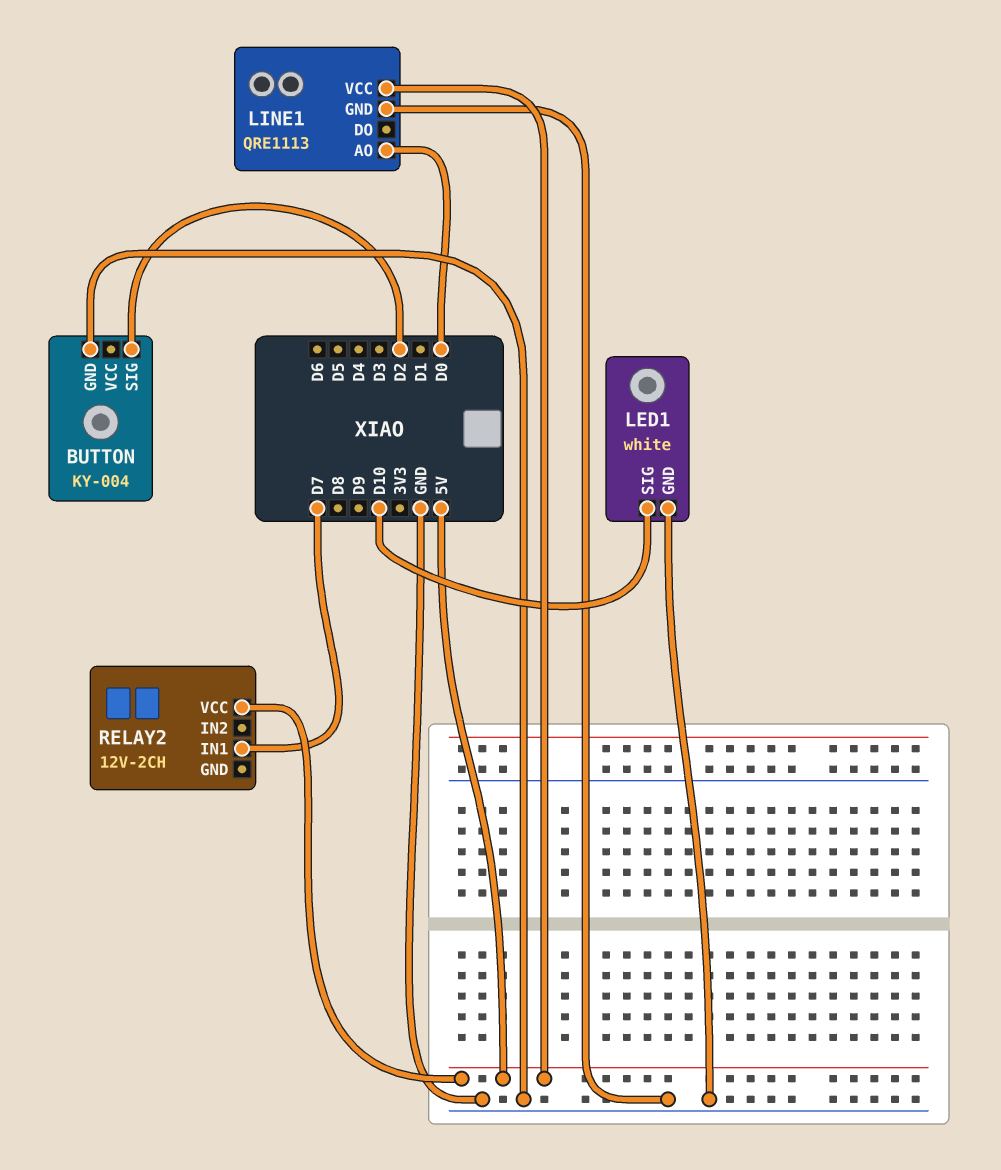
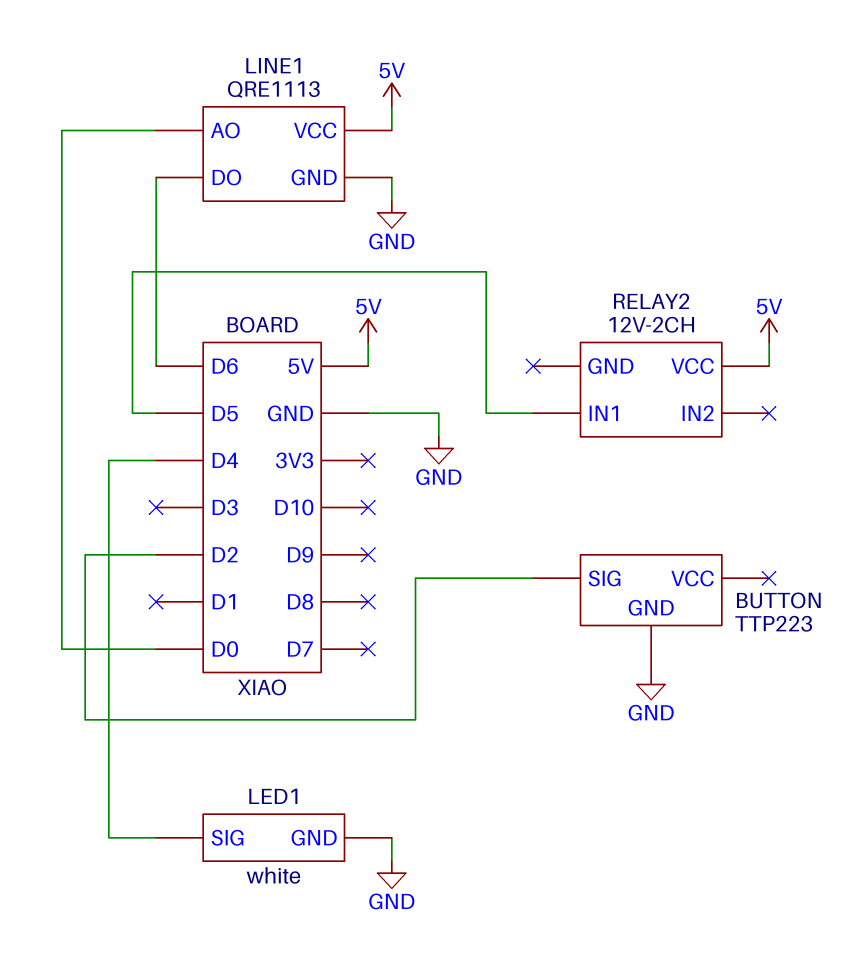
BUTTON: KY-004 -> TTP223
LED1 pin SIG: D10 -> D4
LINE1 pin DO: none -> D6
RELAY2 pin IN1: D7 -> D5

